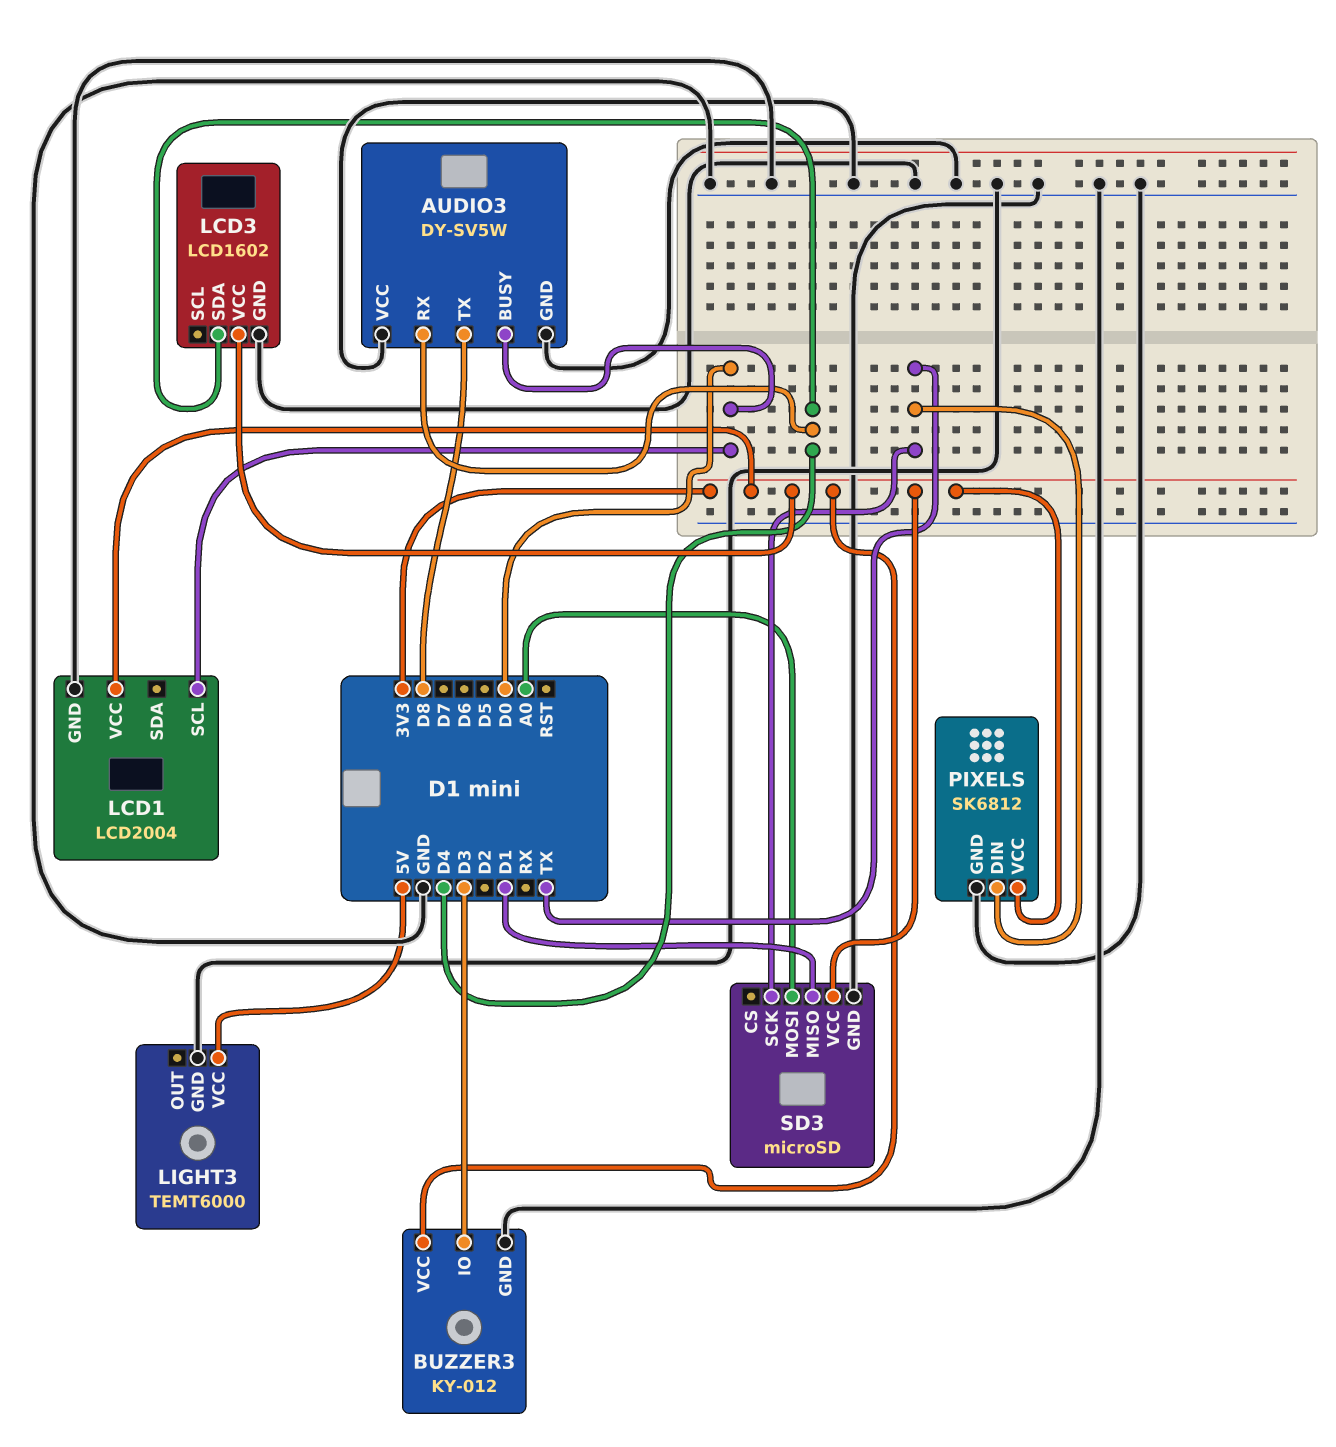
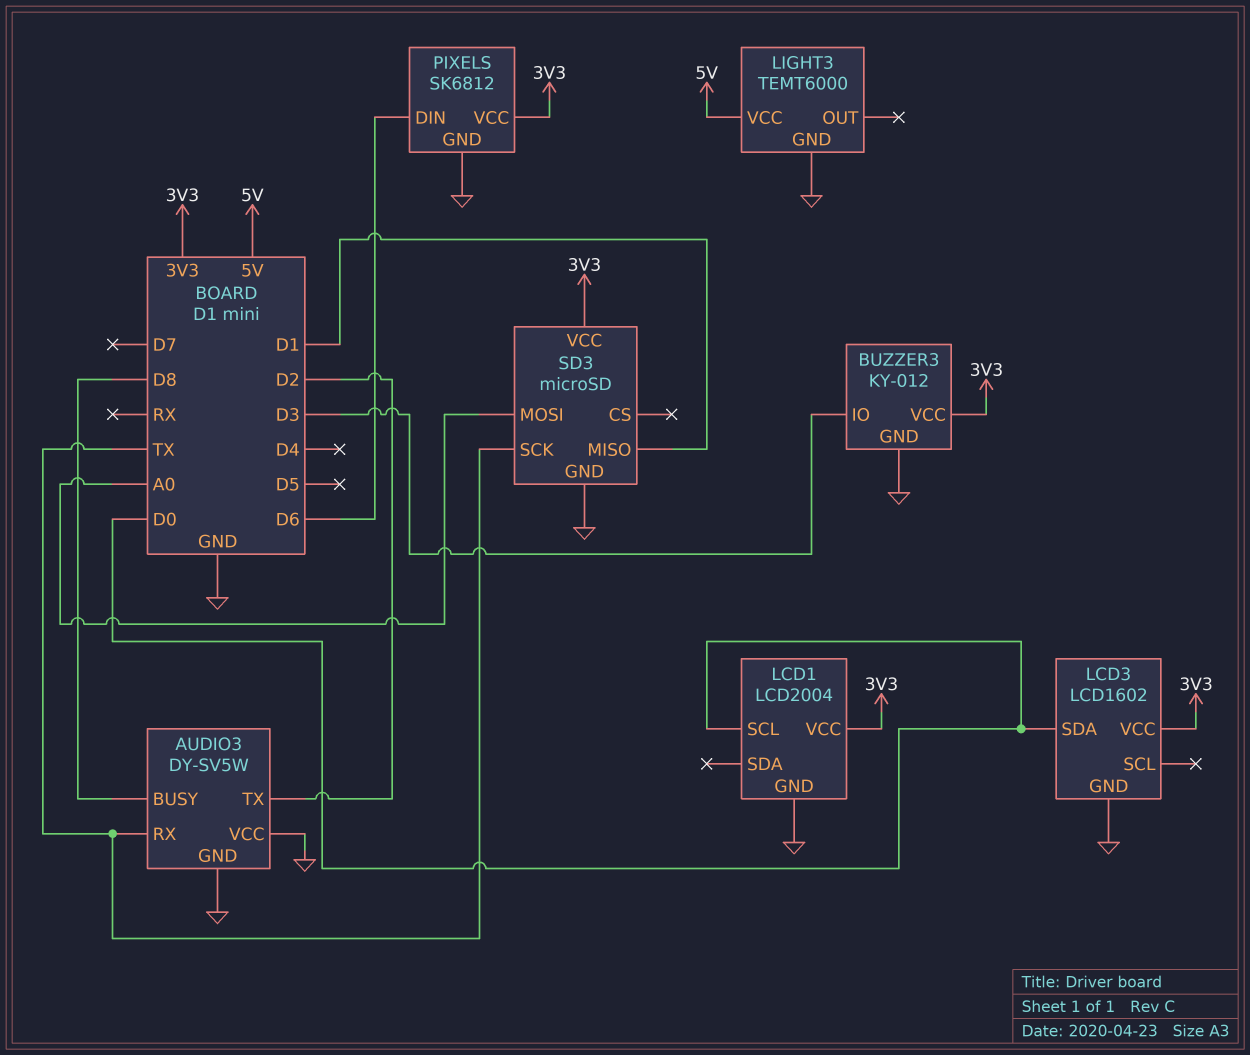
AUDIO3 pin BUSY: D0 -> D8
AUDIO3 pin RX: D4 -> TX
AUDIO3 pin TX: D8 -> D2
LCD3 pin SDA: D4 -> D0
PIXELS pin DIN: TX -> D6

